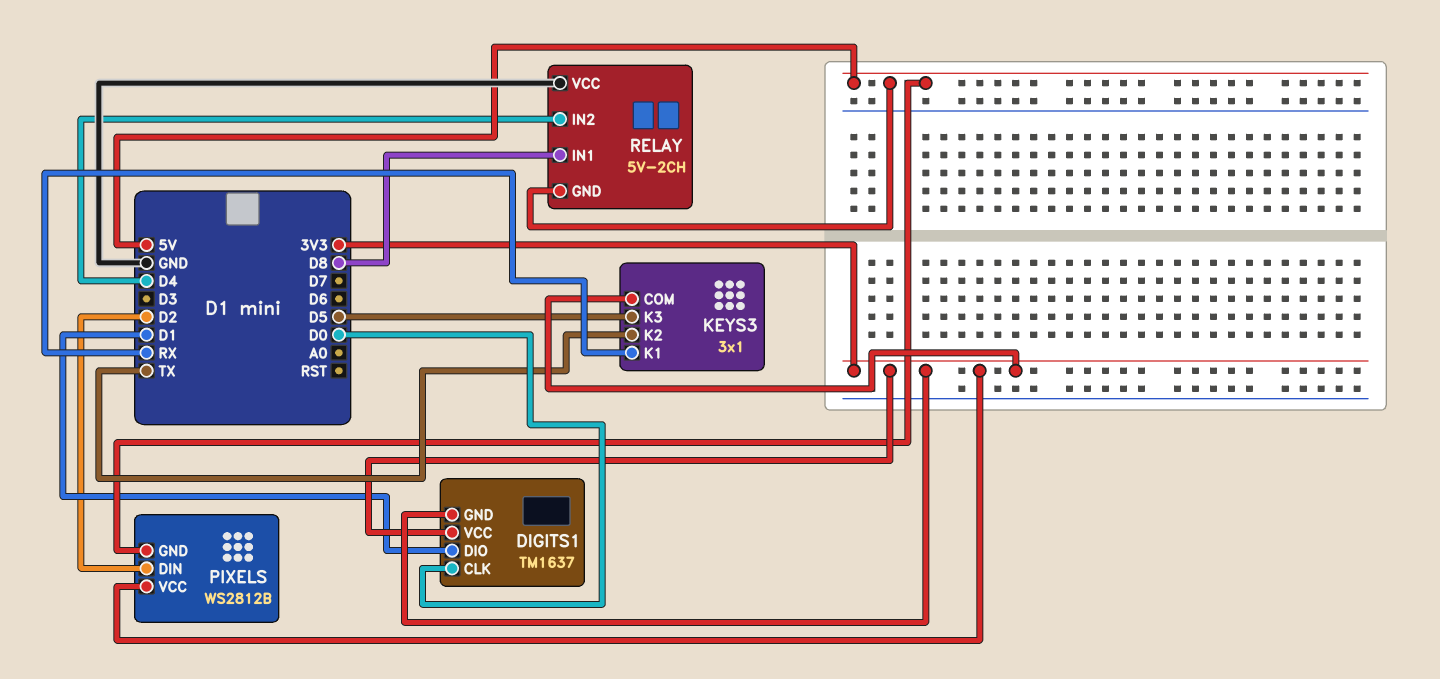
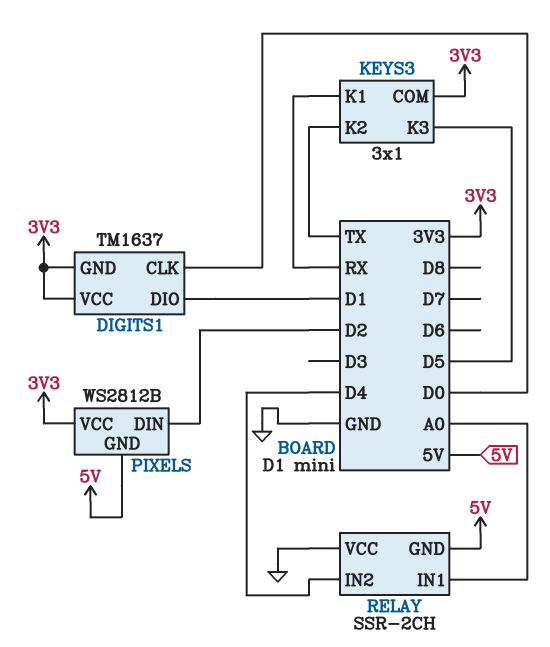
RELAY: 5V-2CH -> SSR-2CH
RELAY pin IN1: D8 -> A0

